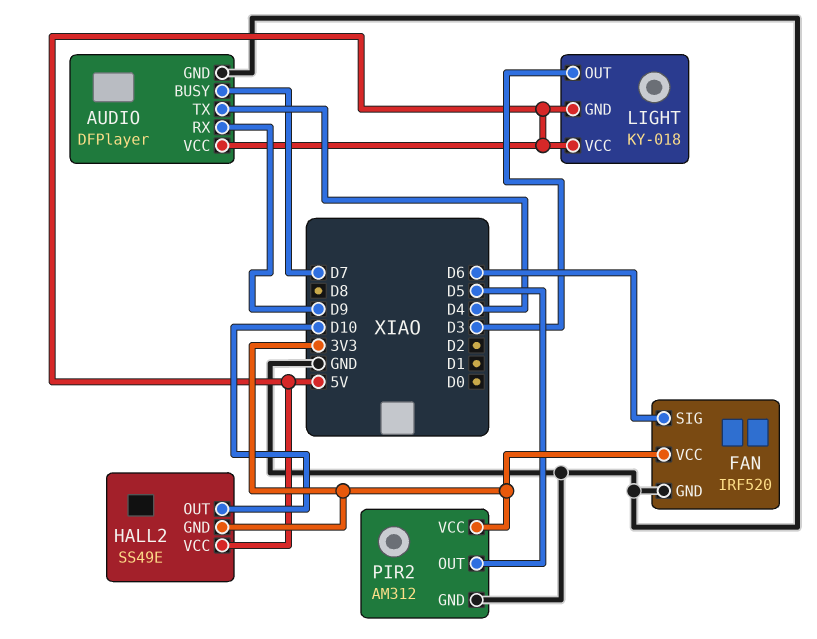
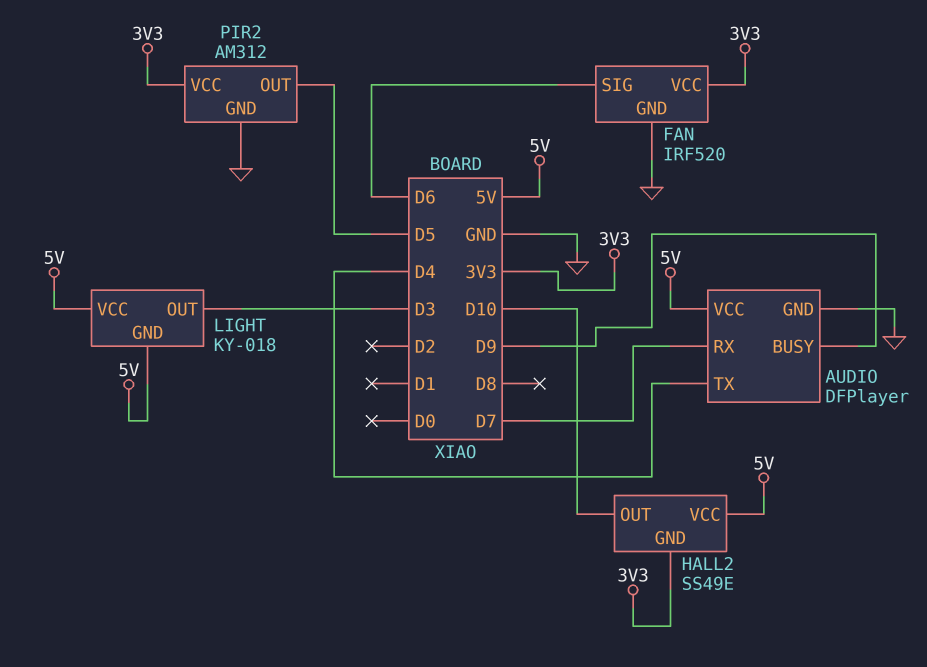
AUDIO pin BUSY: D7 -> D9
AUDIO pin RX: D9 -> D7

